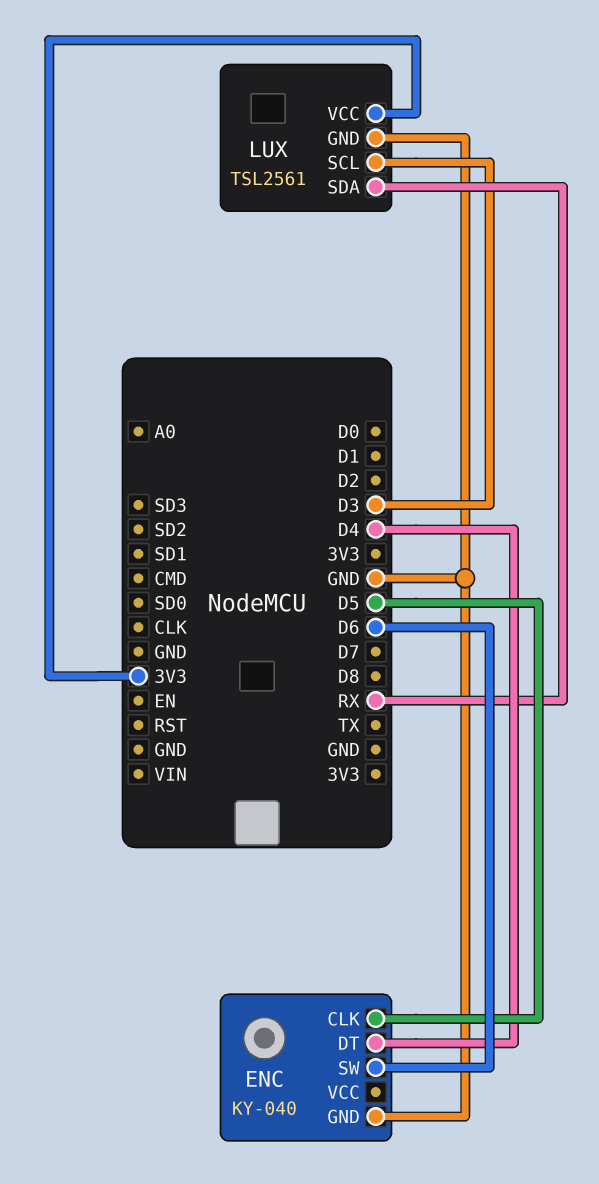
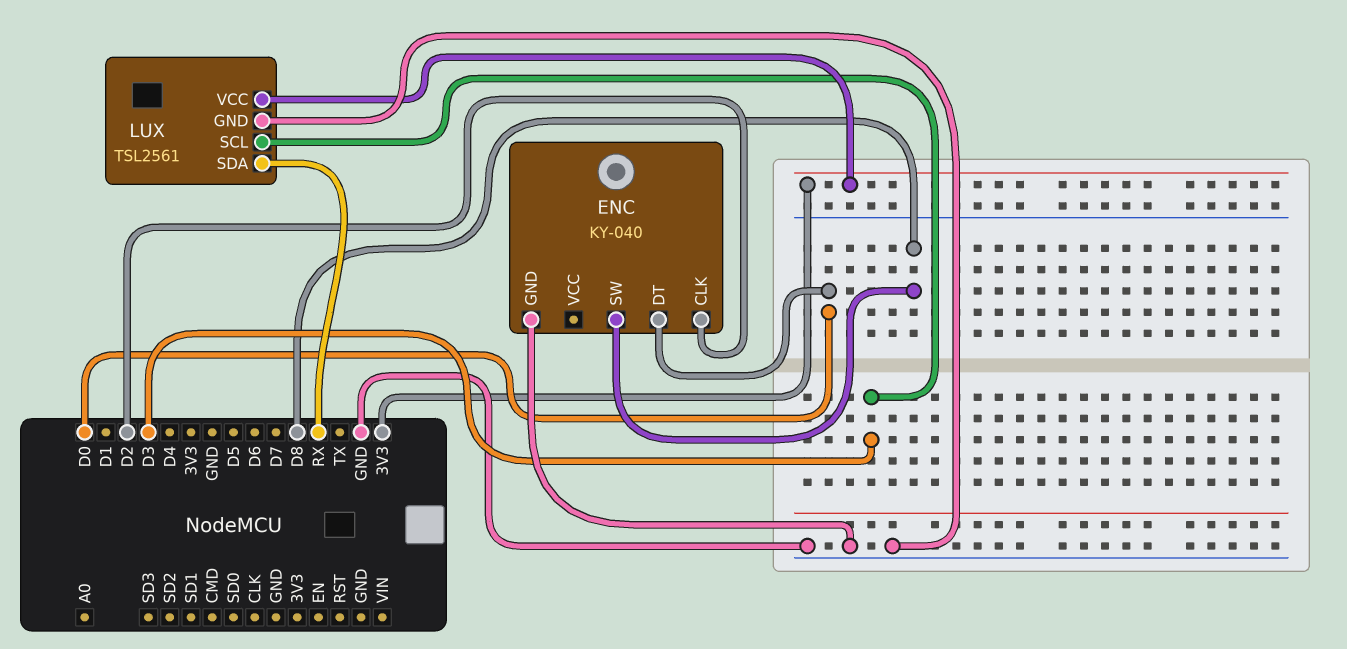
ENC pin CLK: D5 -> D2
ENC pin DT: D4 -> D0
ENC pin SW: D6 -> D8

